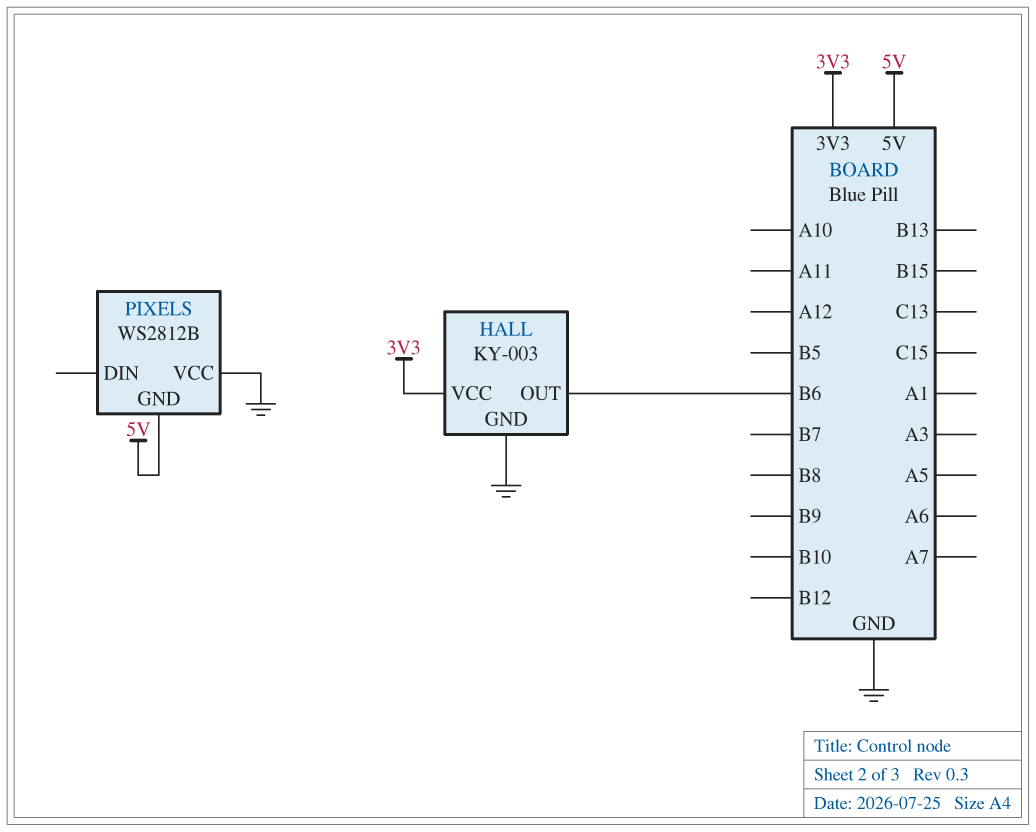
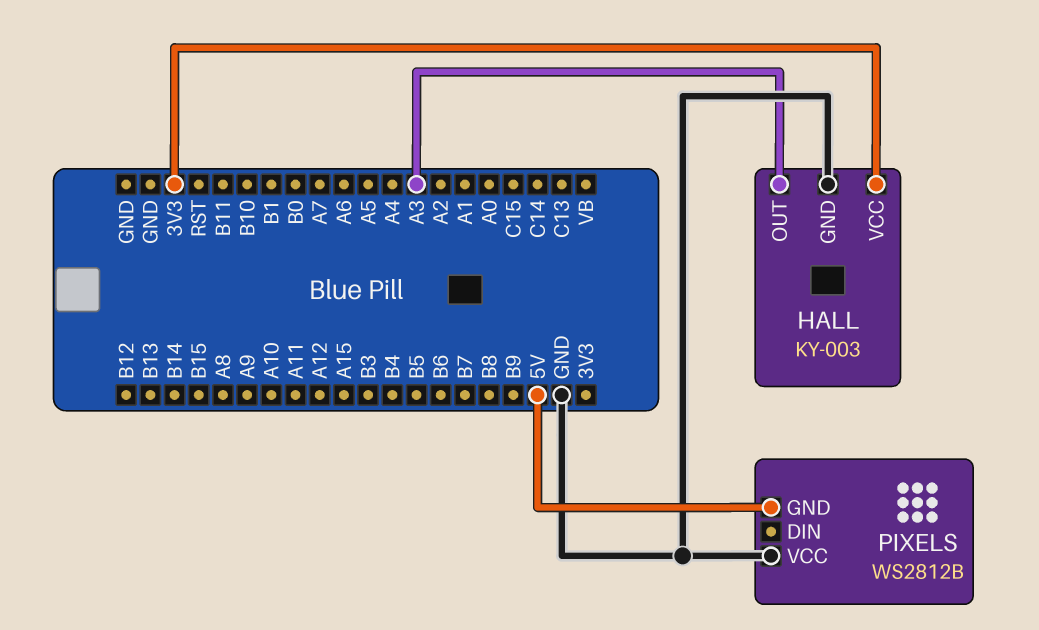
HALL pin OUT: B6 -> A3

